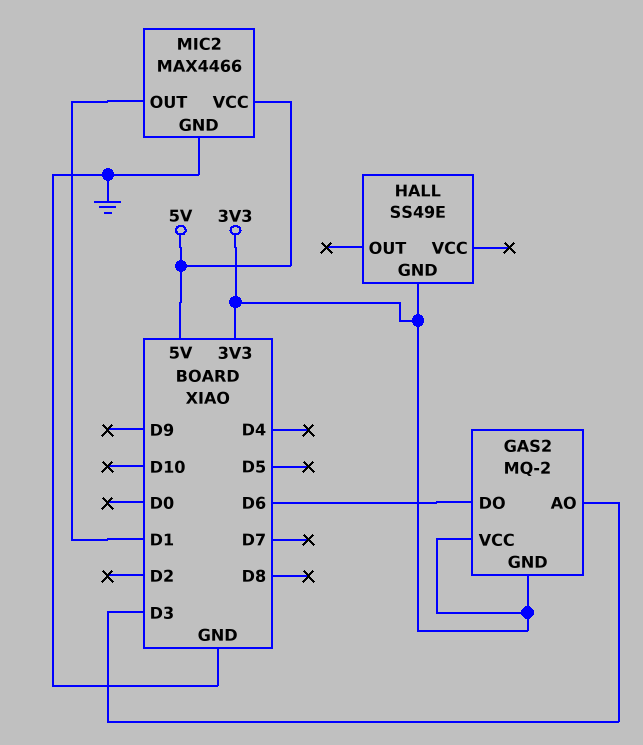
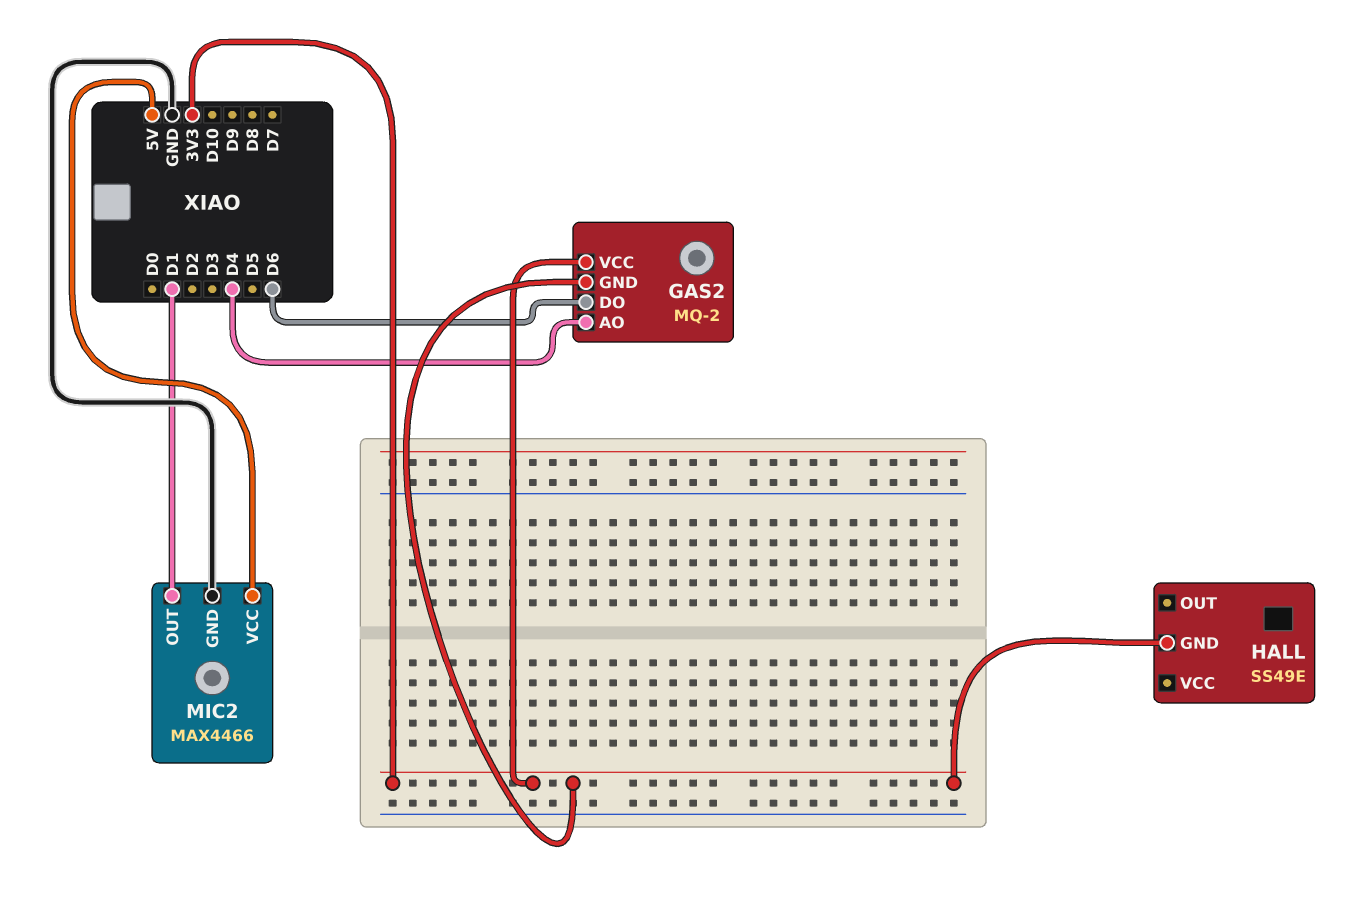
GAS2 pin AO: D3 -> D4

